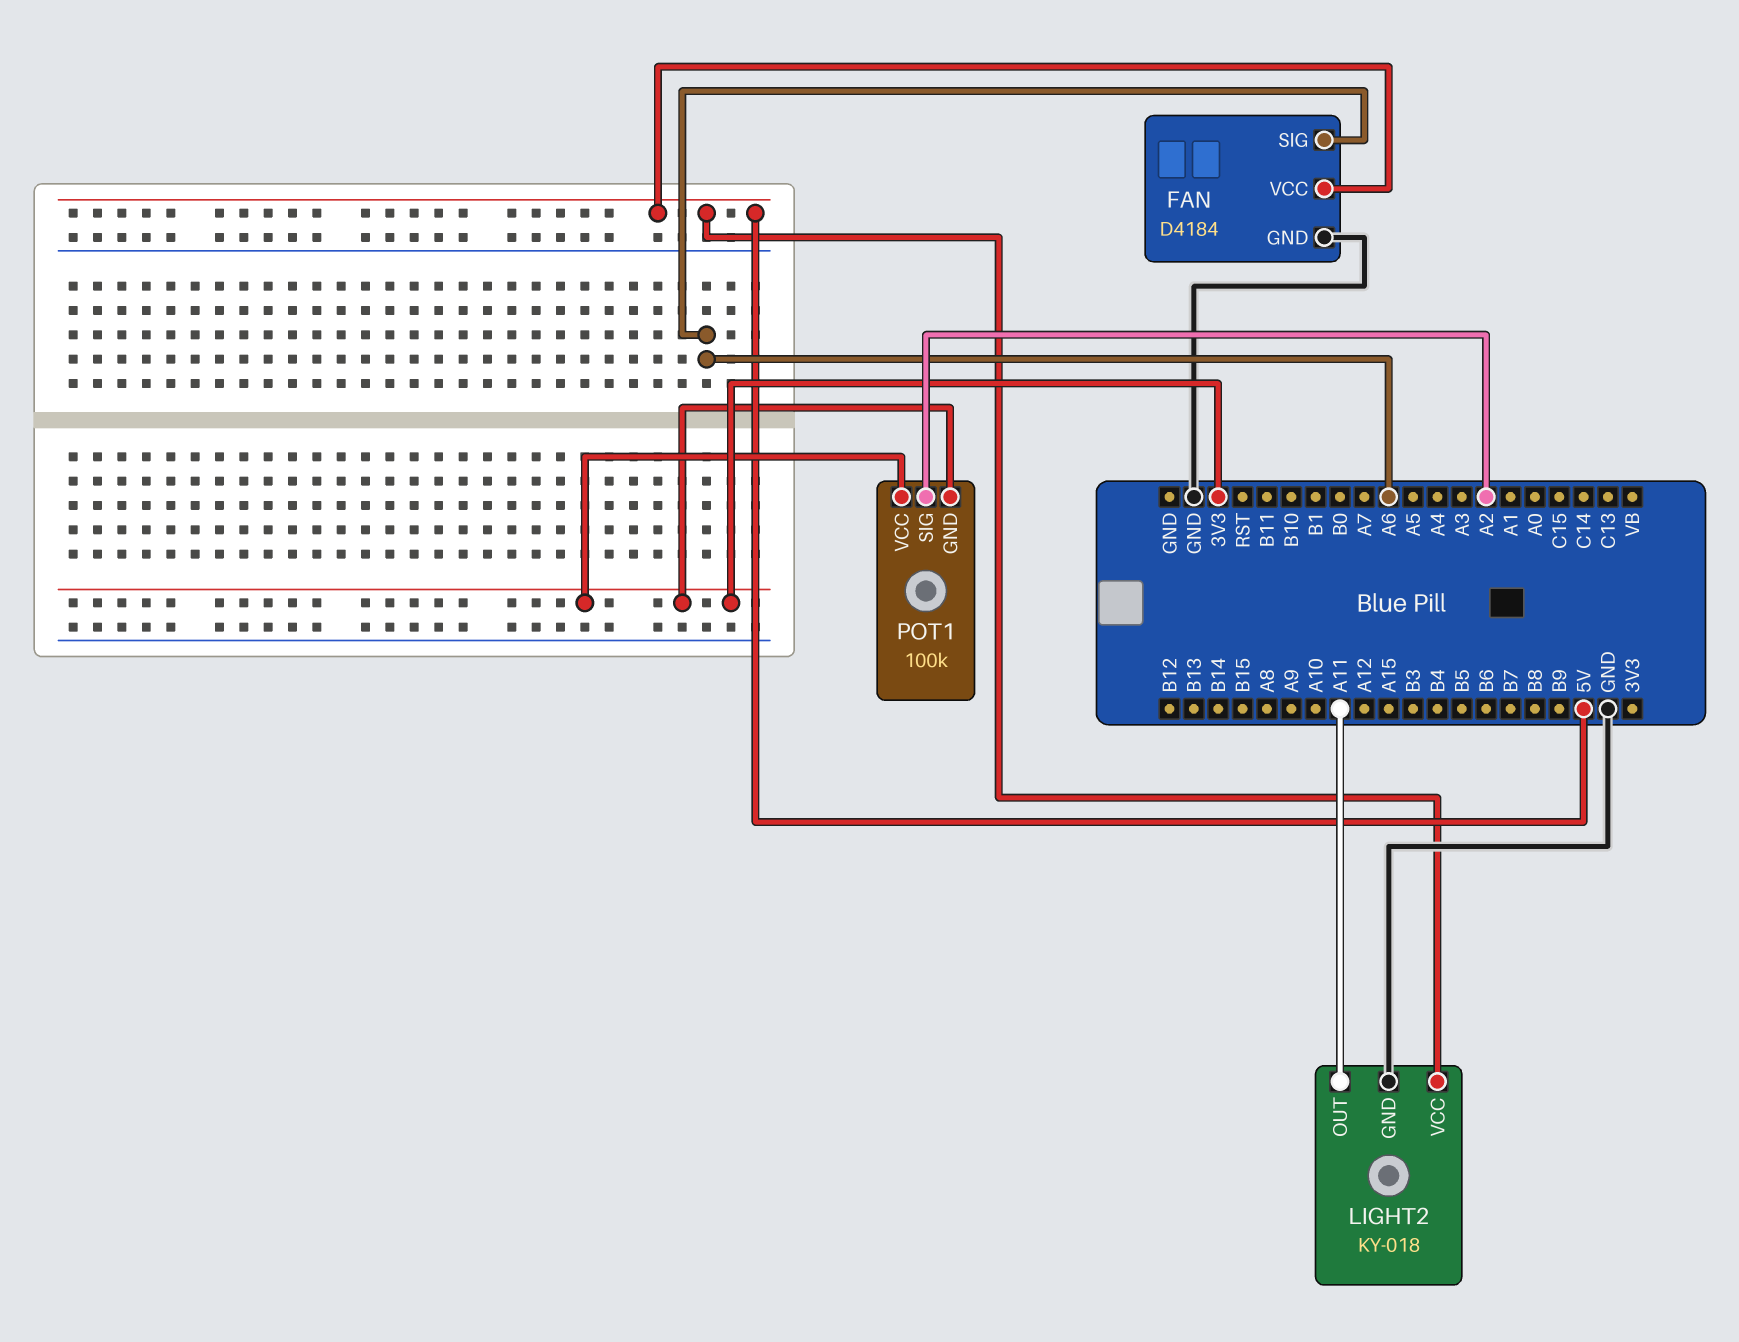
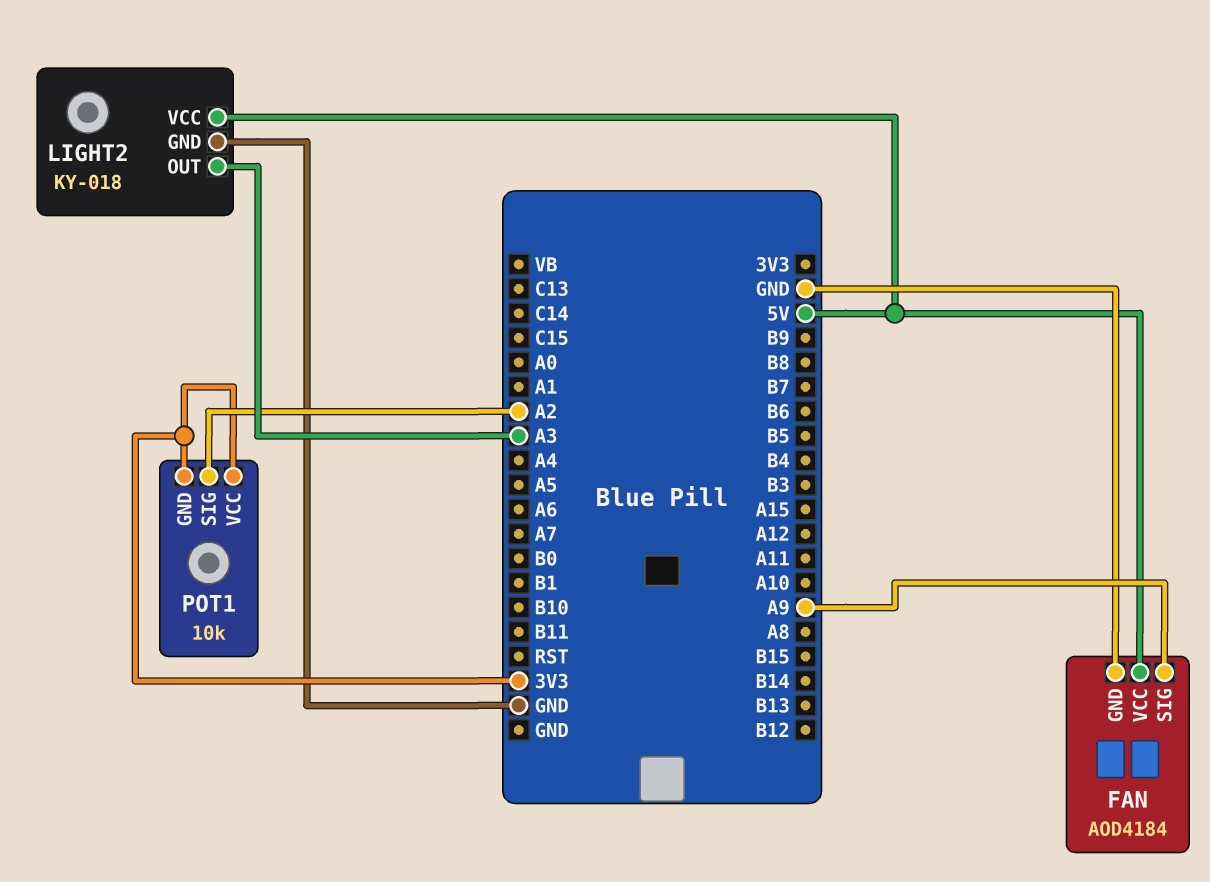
FAN: D4184 -> AOD4184
FAN pin SIG: A6 -> A9
LIGHT2 pin OUT: A11 -> A3
POT1: 100k -> 10k

